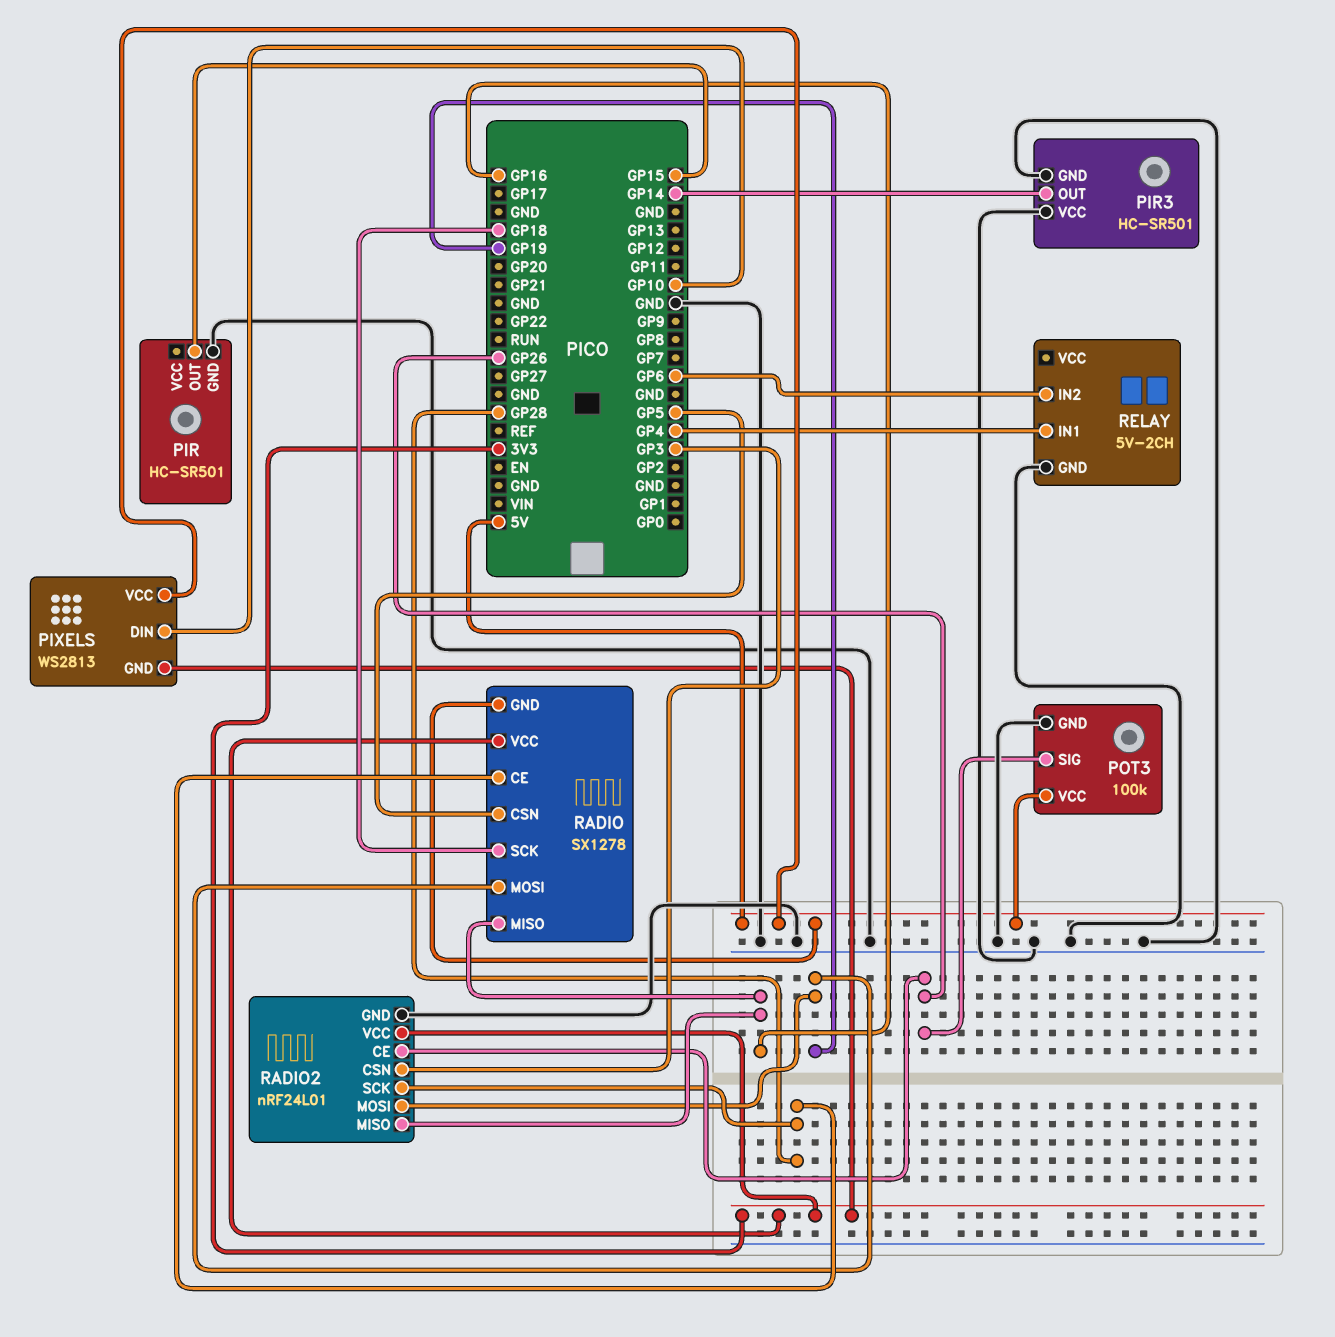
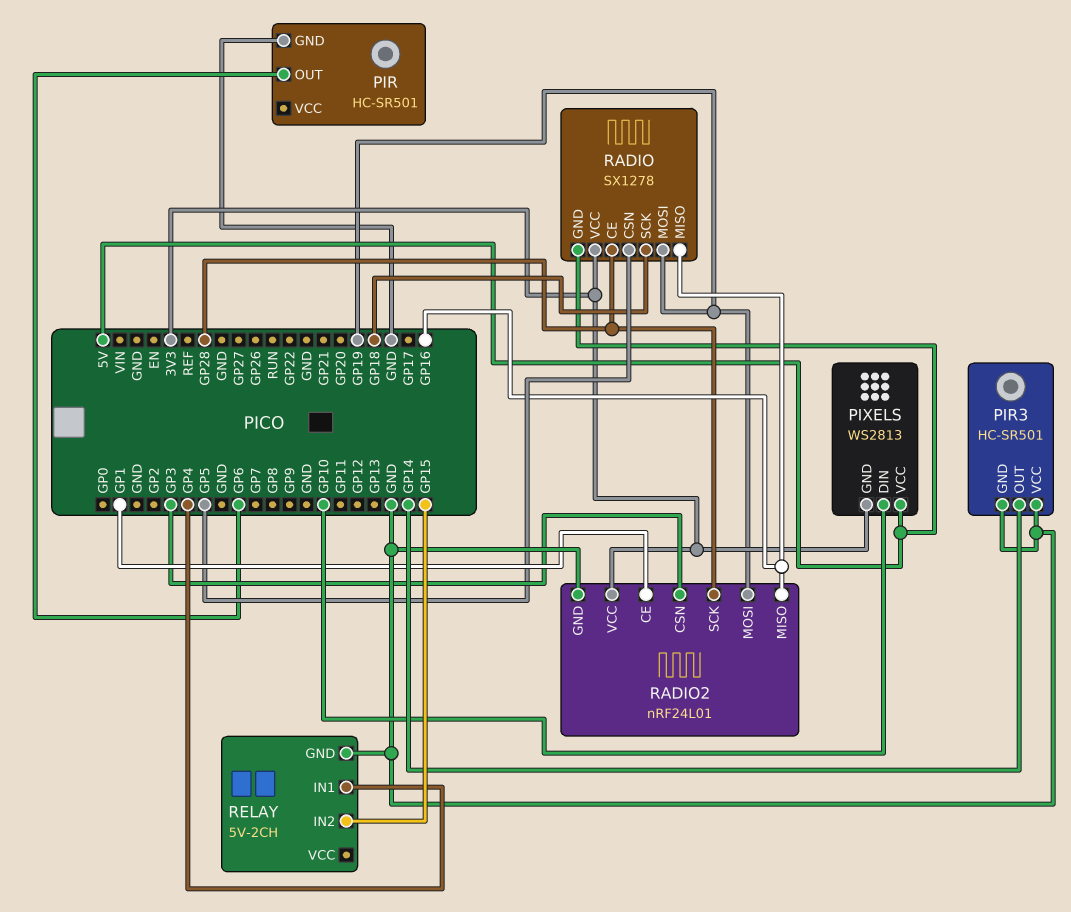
PIR pin OUT: GP15 -> GP6
POT3: 100k -> none
POT3 pin GND: GND -> none
POT3 pin SIG: GP26 -> none
POT3 pin VCC: 5V -> none
RADIO2 pin CE: GP26 -> GP1
RELAY pin IN2: GP6 -> GP15

